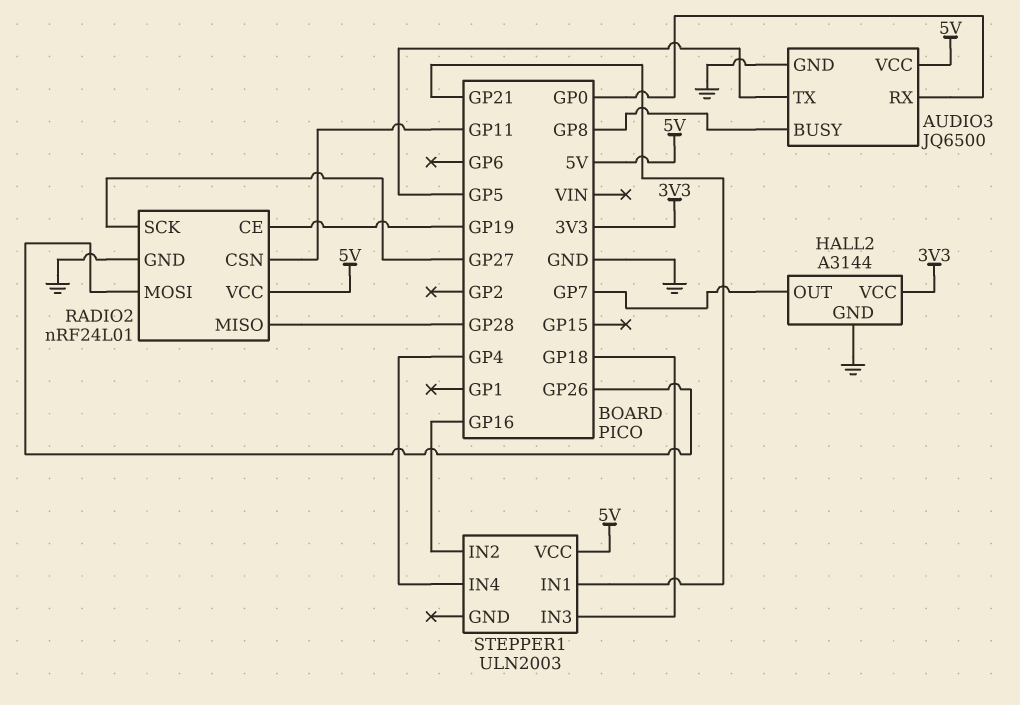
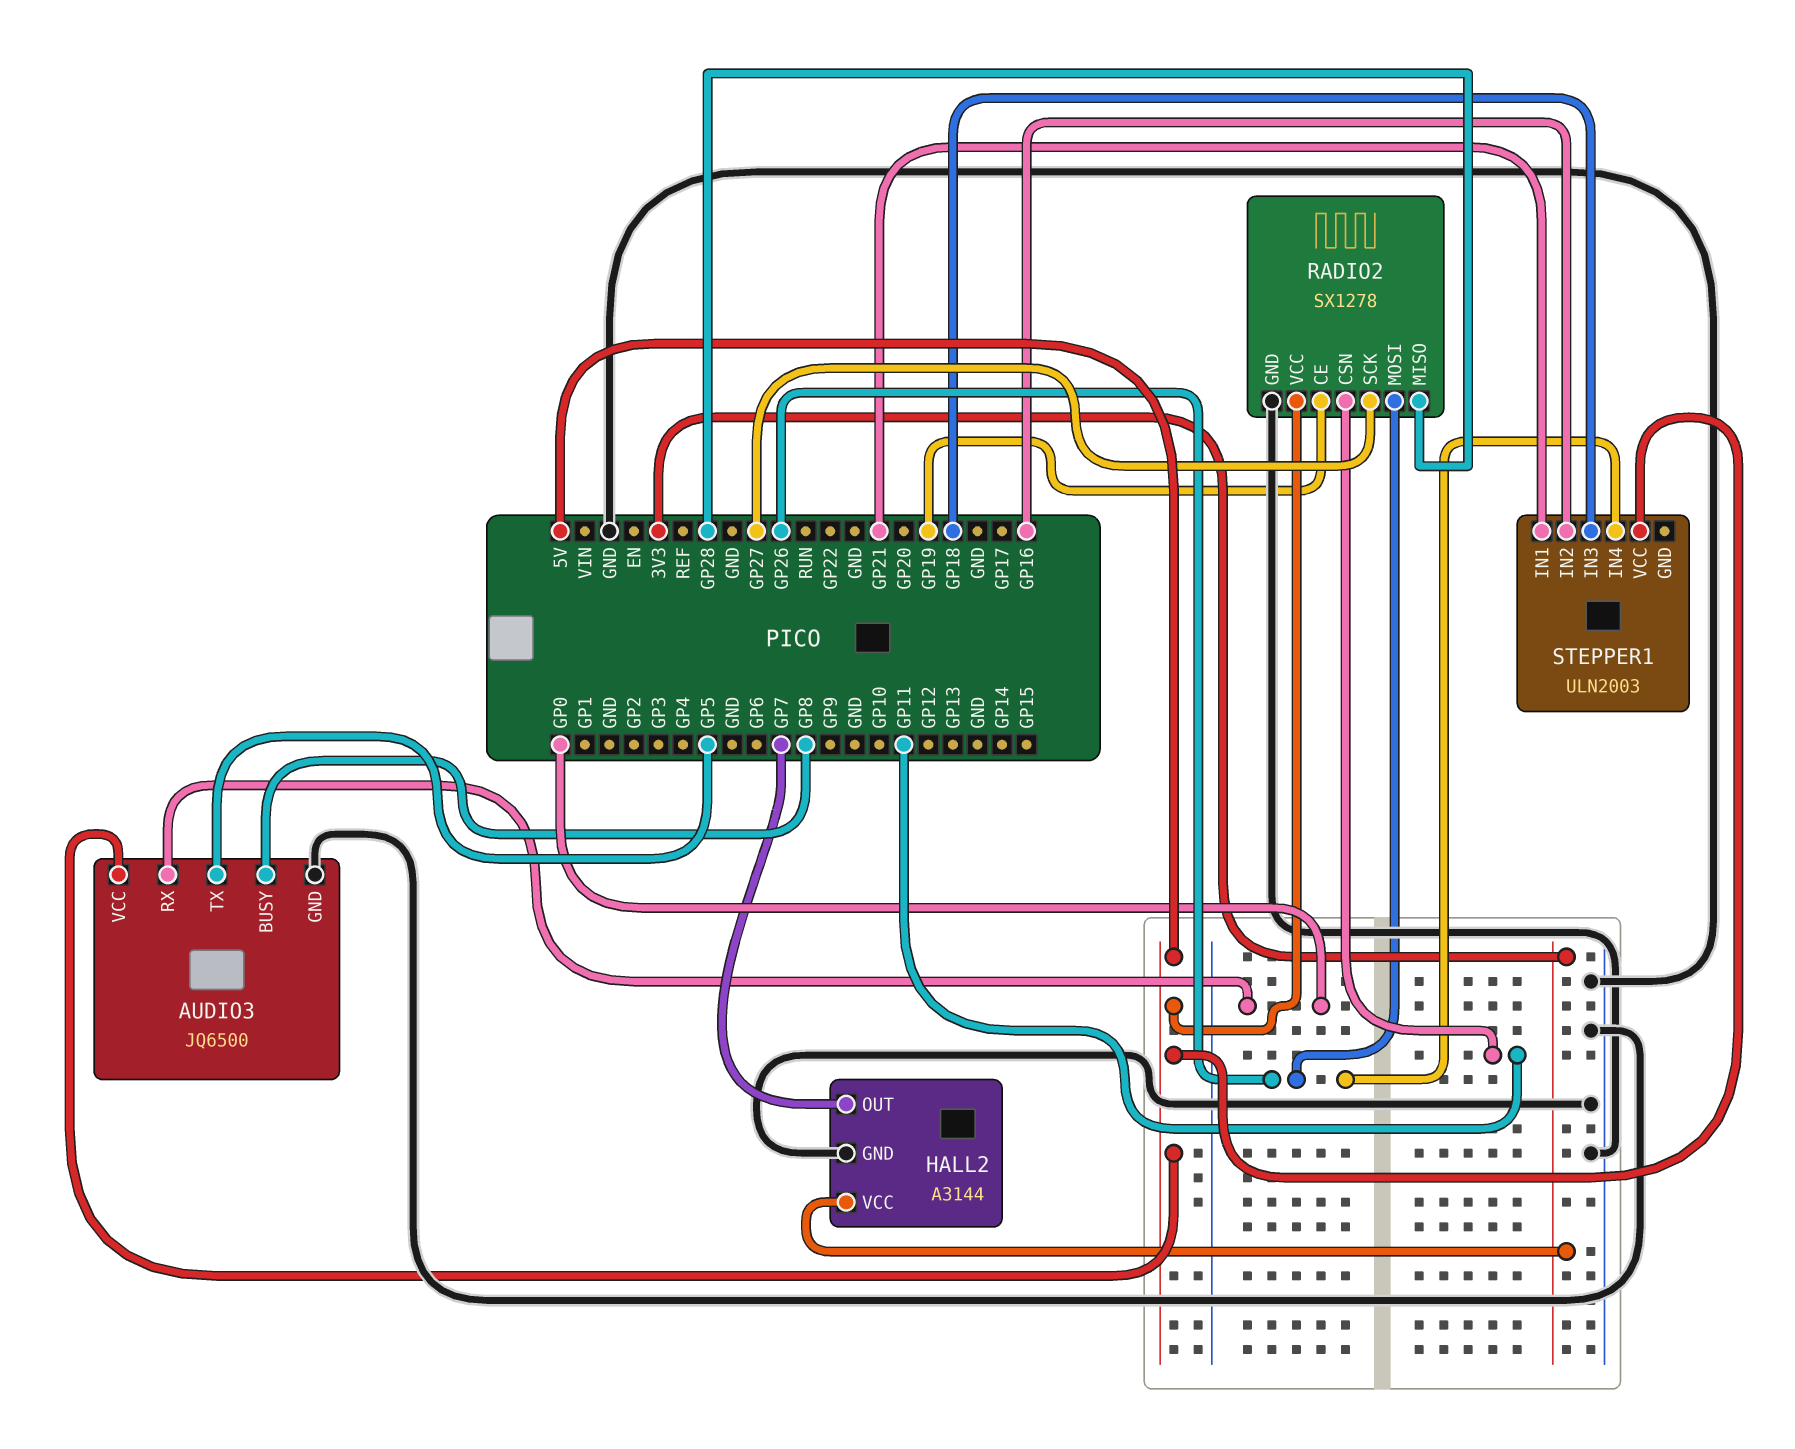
RADIO2: nRF24L01 -> SX1278
STEPPER1 pin IN4: GP4 -> GP26

